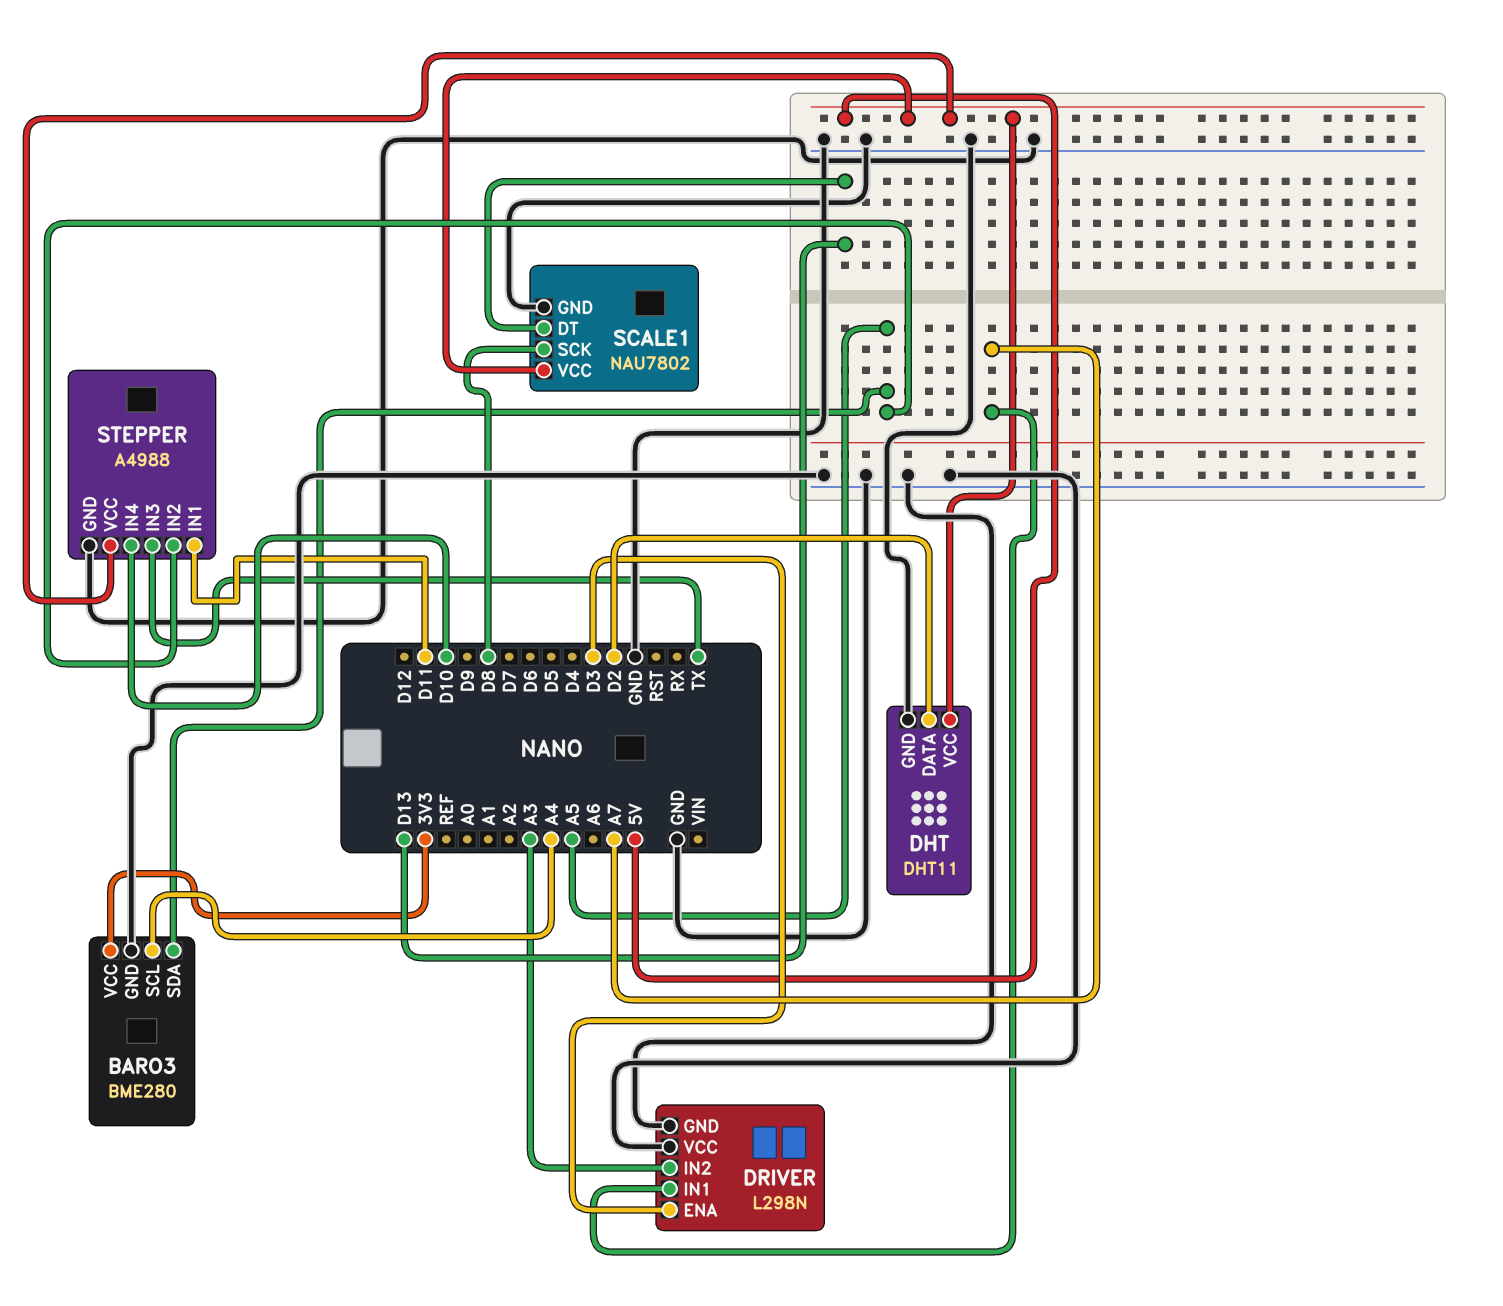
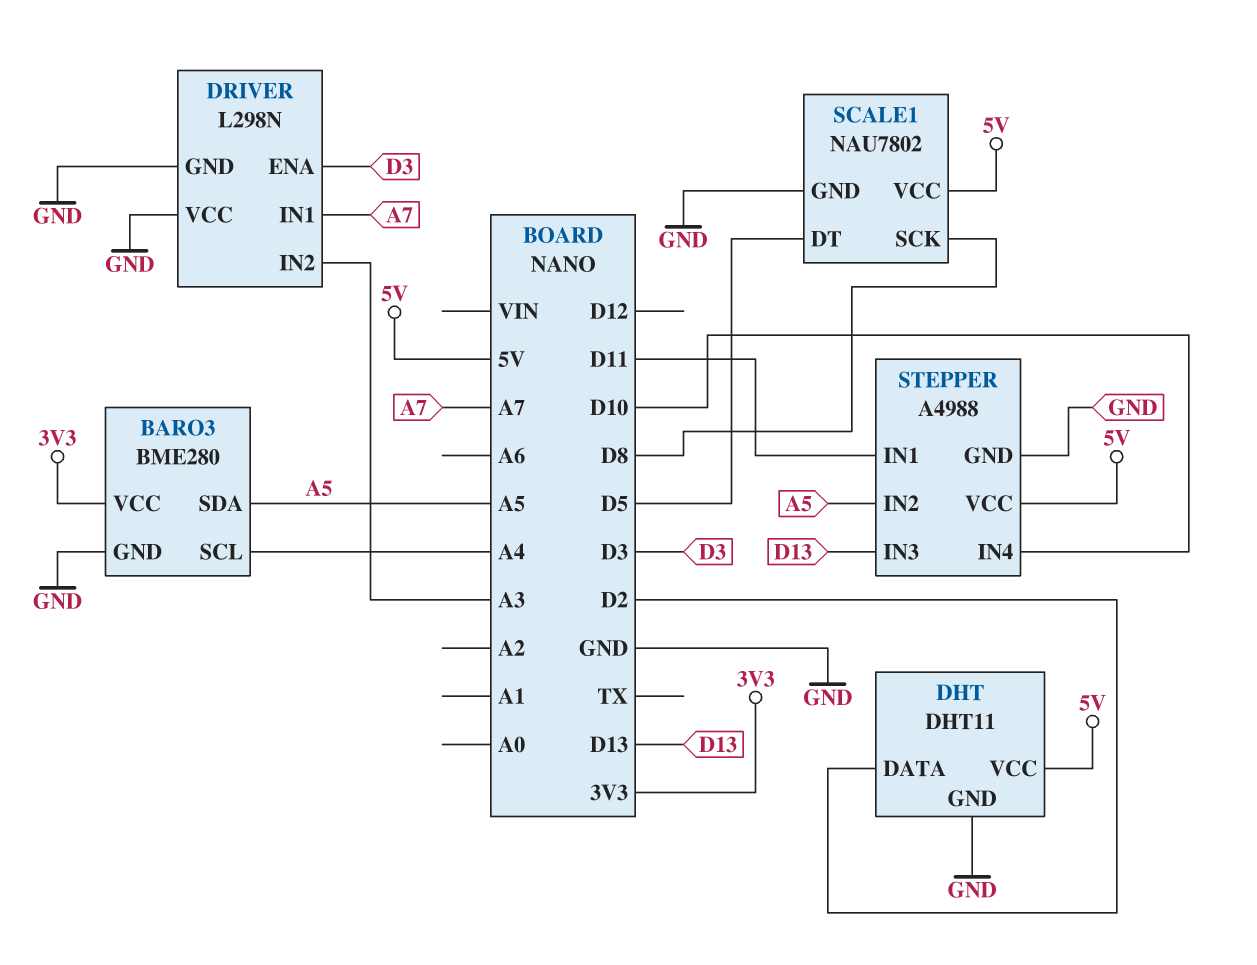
SCALE1 pin DT: D13 -> D5
STEPPER pin IN3: TX -> D13

